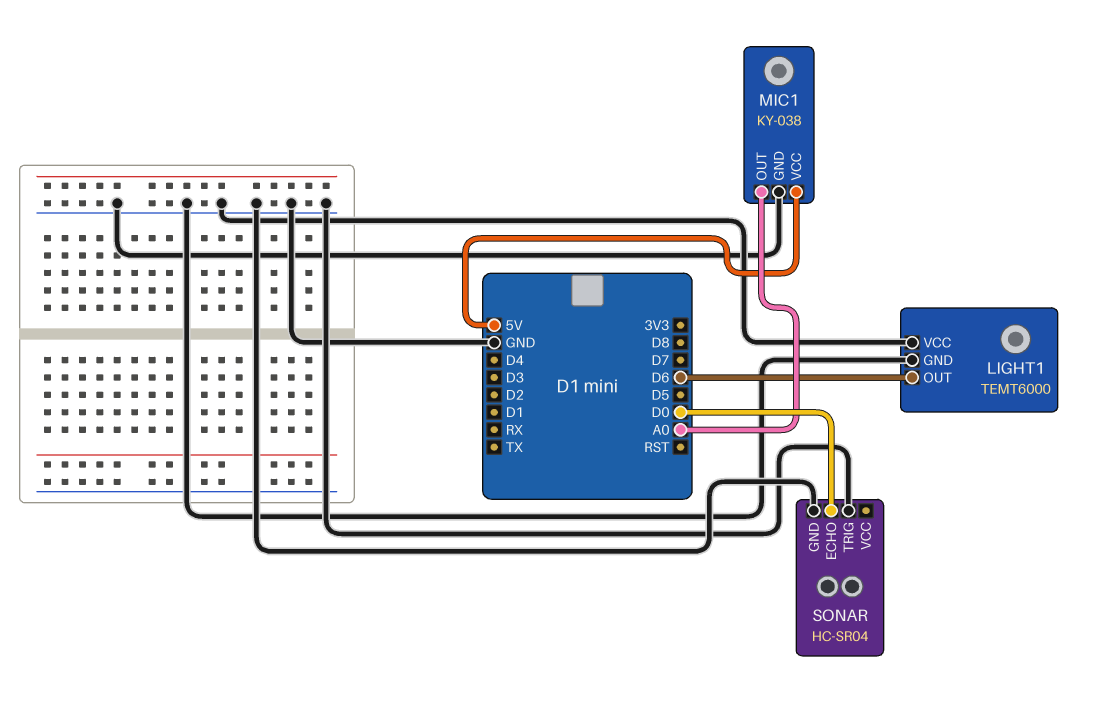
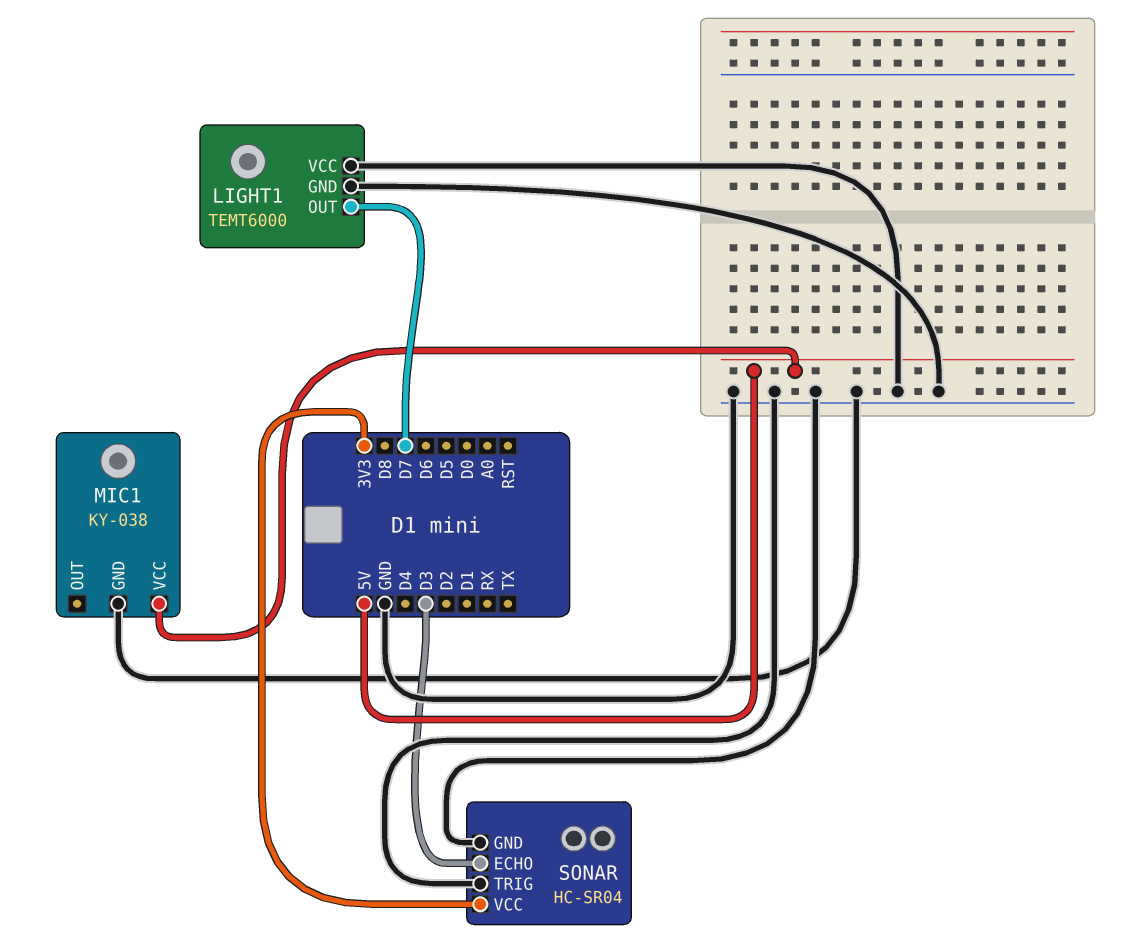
LIGHT1 pin OUT: D6 -> D7
MIC1 pin OUT: A0 -> none
SONAR pin ECHO: D0 -> D3
SONAR pin VCC: none -> 3V3

